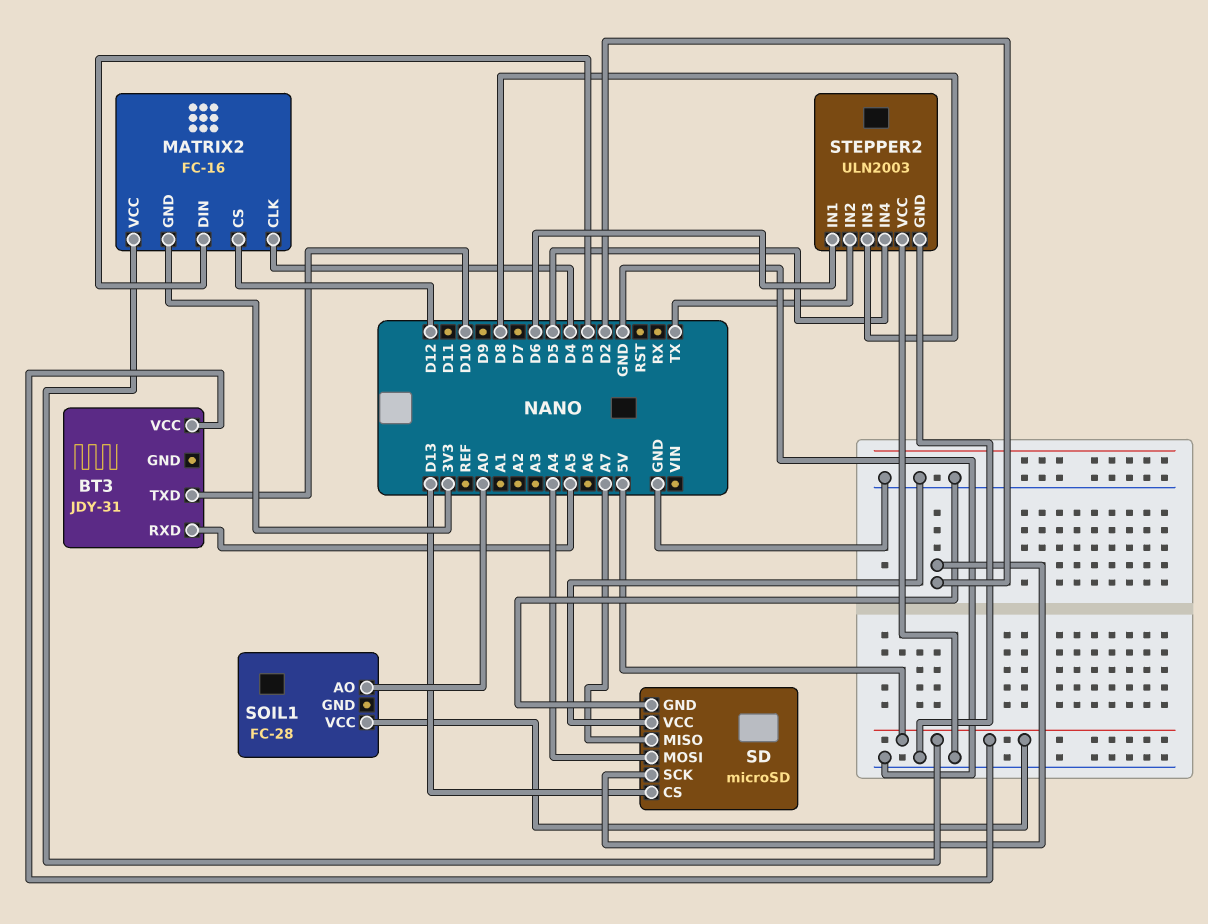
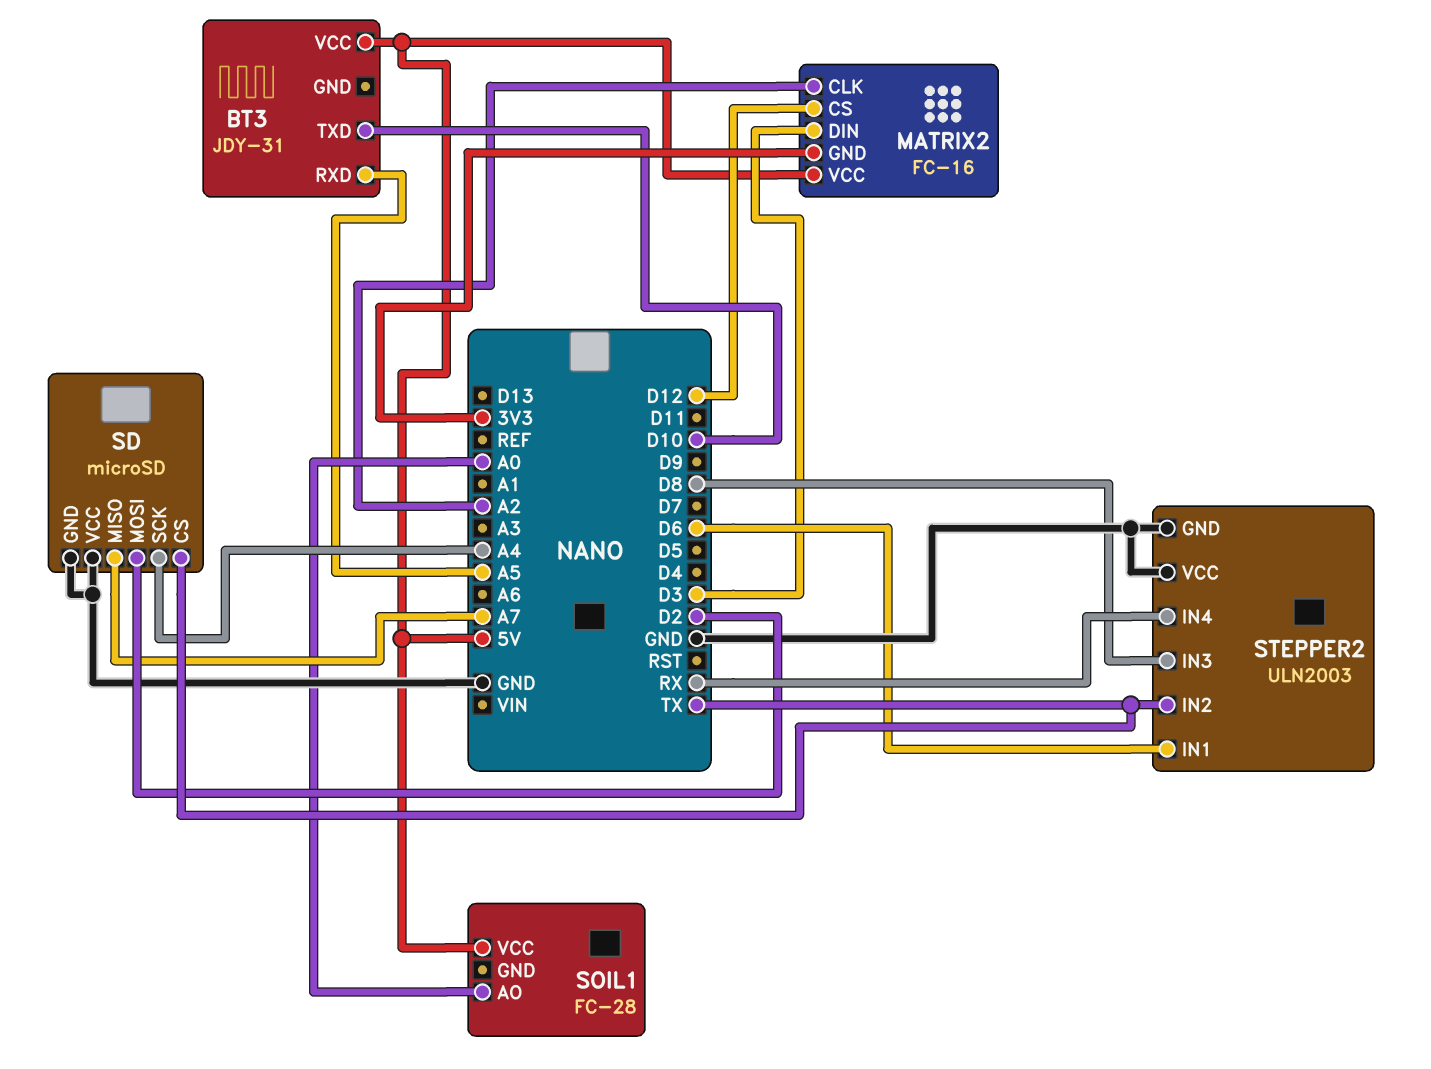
MATRIX2 pin CLK: D4 -> A2
SD pin CS: D13 -> TX
SD pin MOSI: A4 -> D2
SD pin SCK: D2 -> A4
STEPPER2 pin IN4: D5 -> RX

